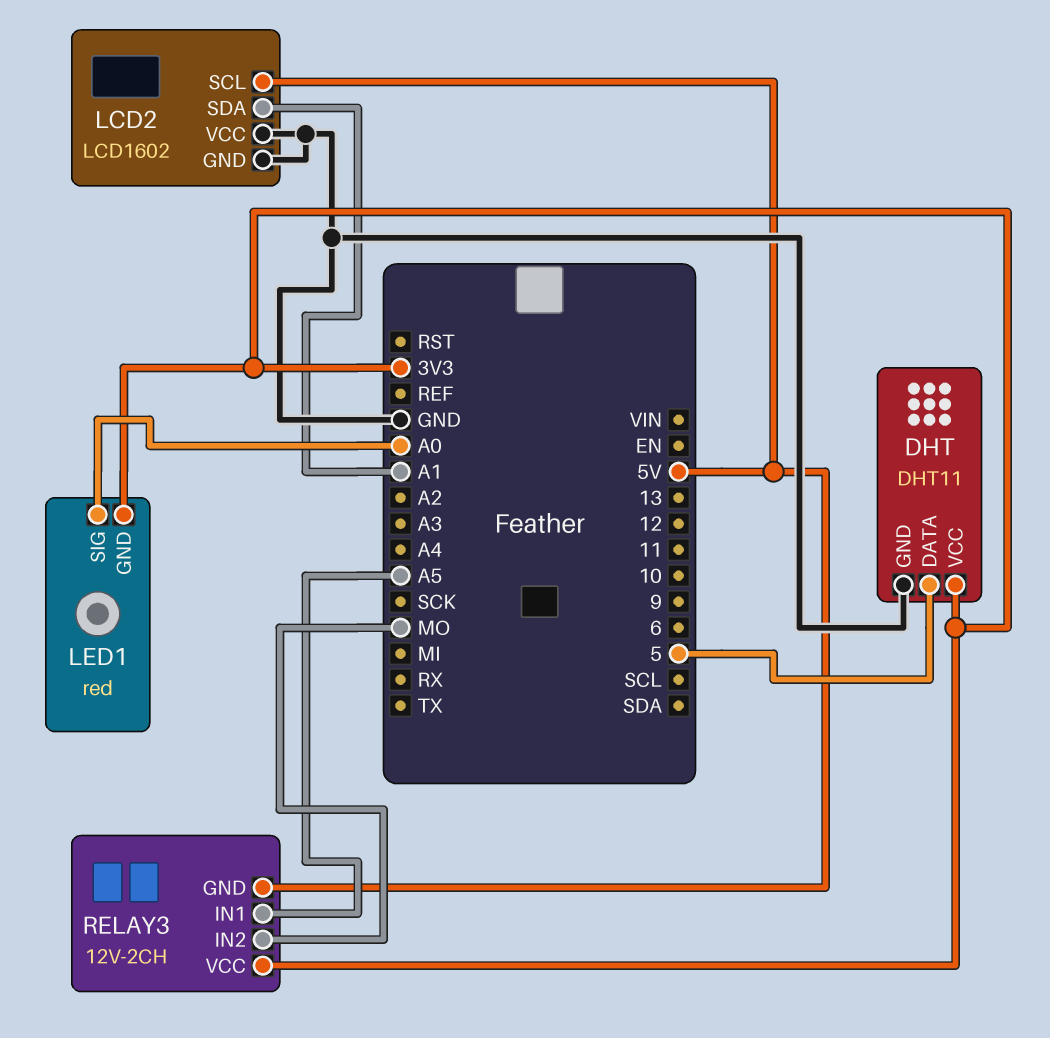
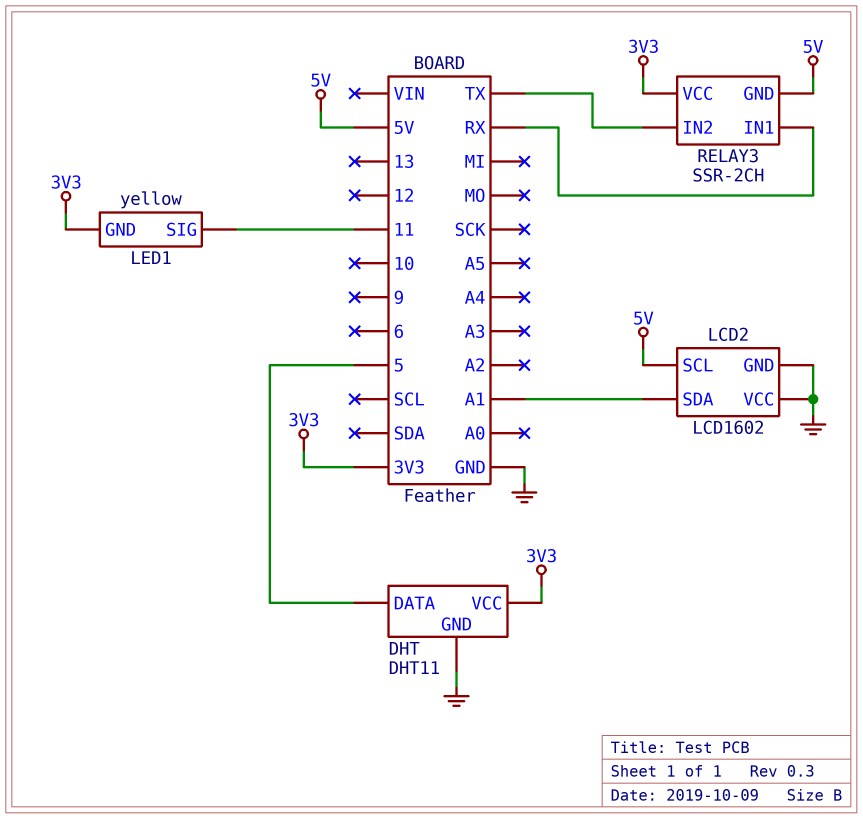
LED1: red -> yellow
LED1 pin SIG: A0 -> 11
RELAY3: 12V-2CH -> SSR-2CH
RELAY3 pin IN1: A5 -> RX
RELAY3 pin IN2: MO -> TX

